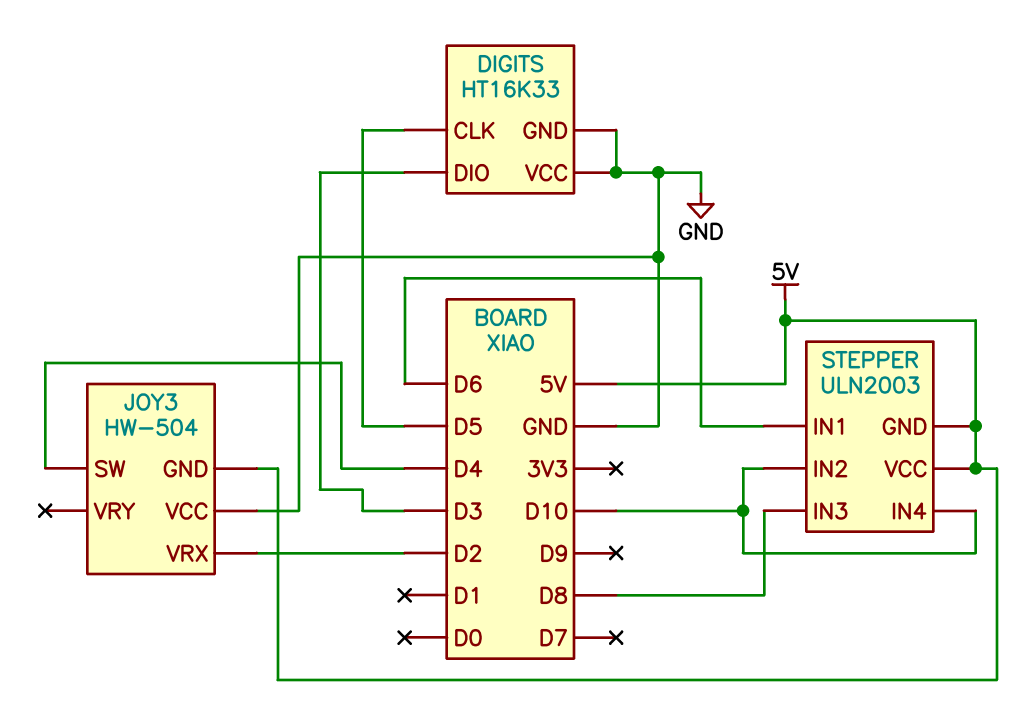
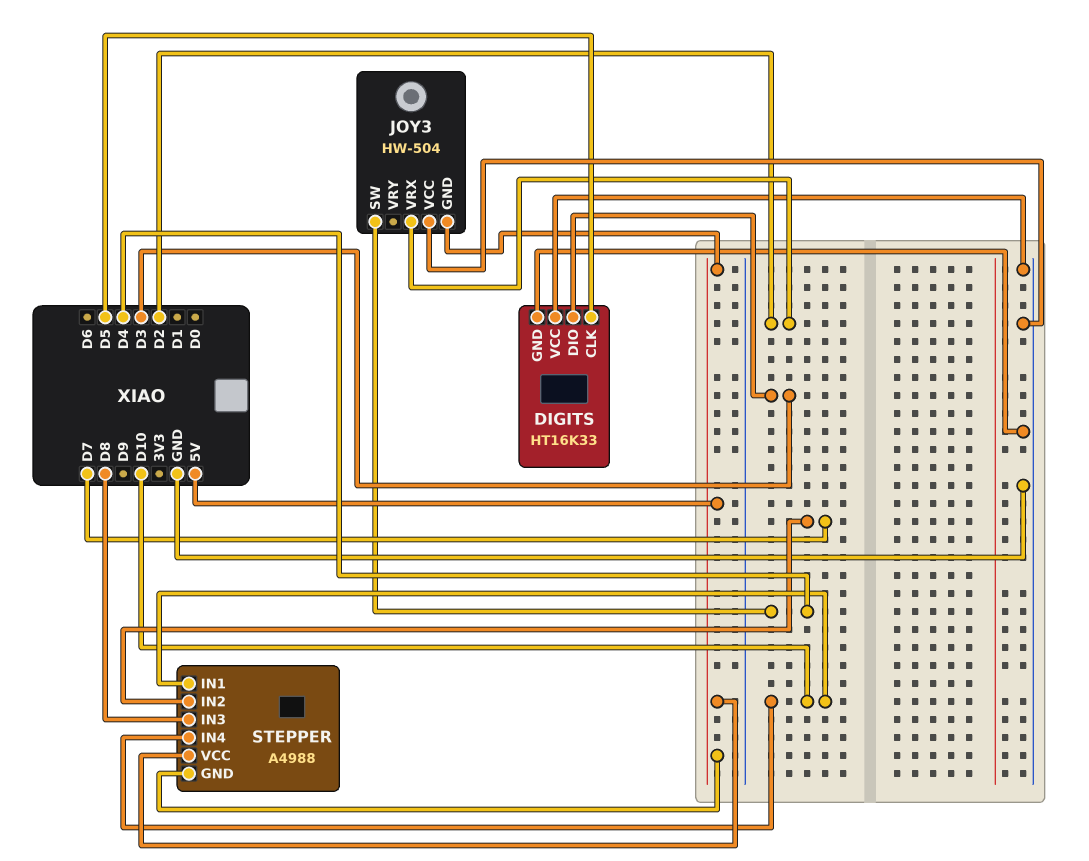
STEPPER: ULN2003 -> A4988
STEPPER pin IN1: D6 -> D10
STEPPER pin IN2: D10 -> D7

